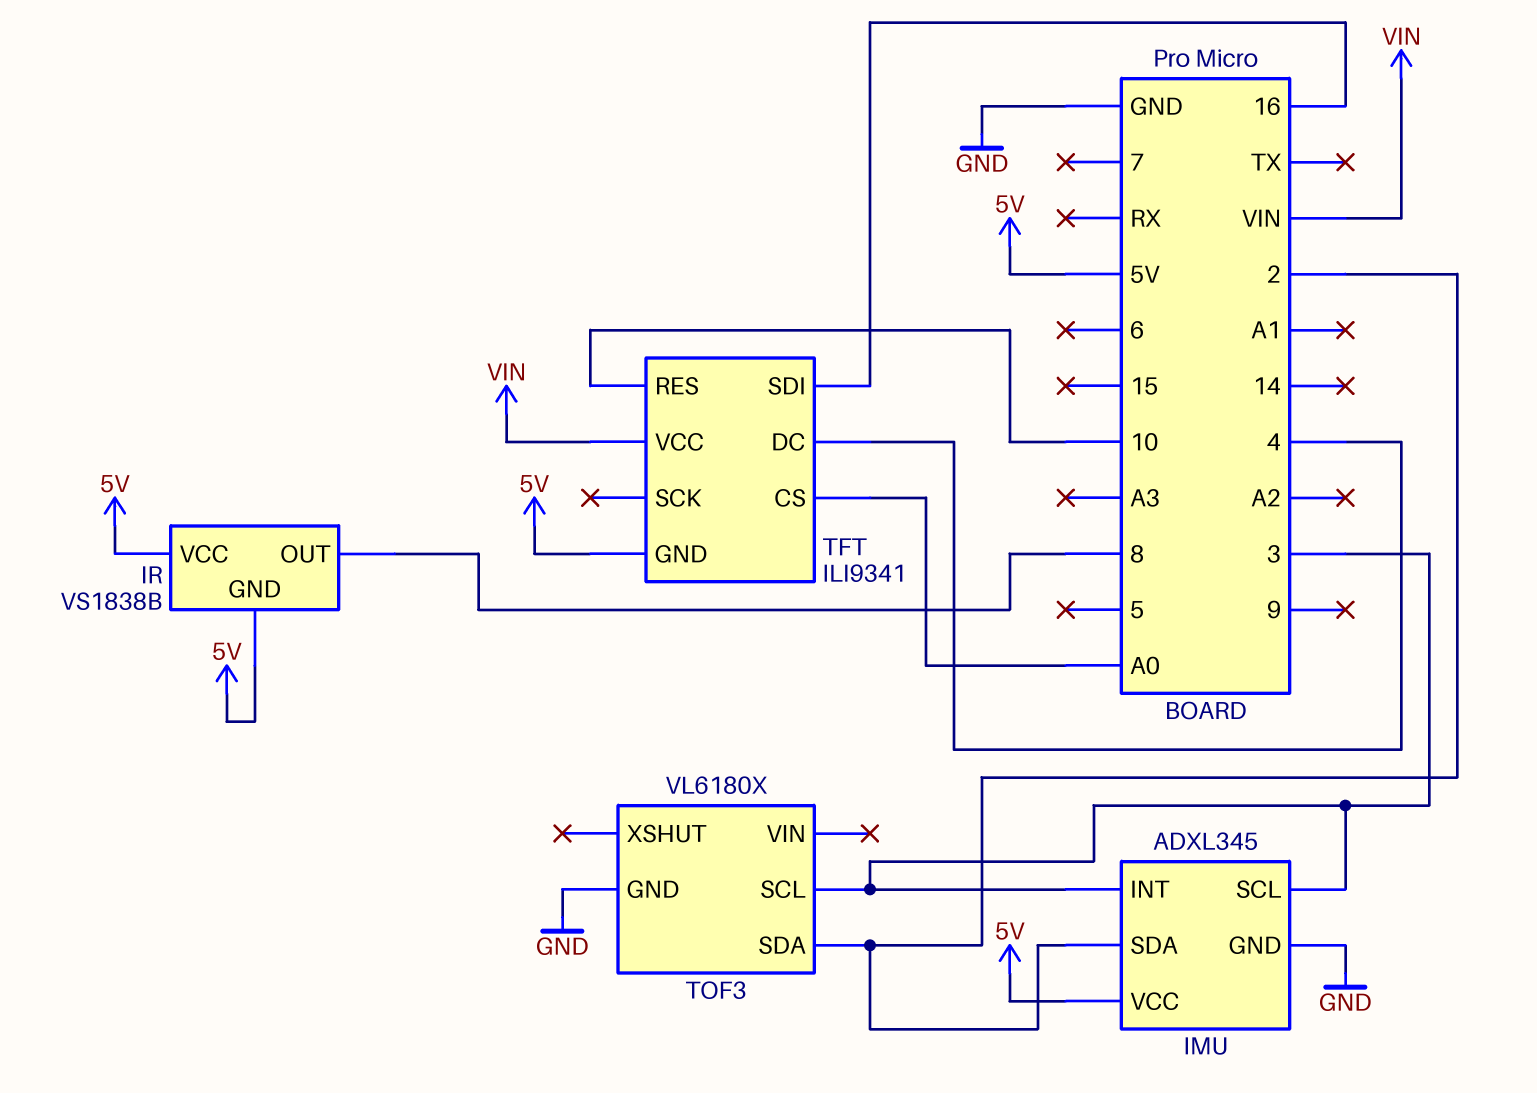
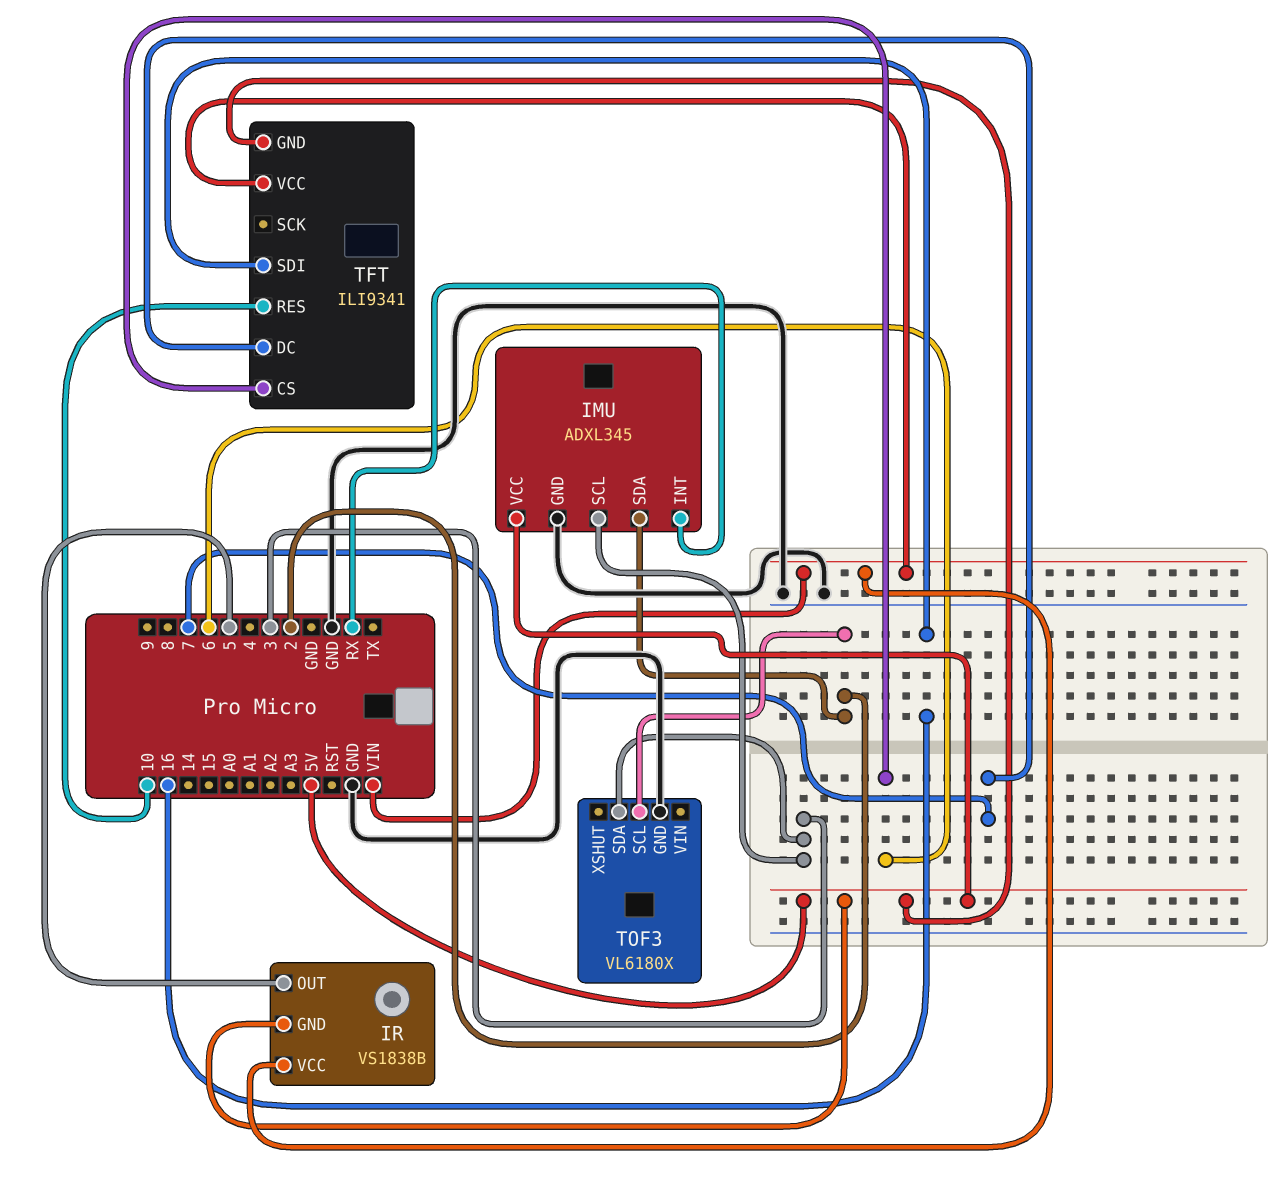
IMU pin INT: 3 -> RX
IR pin OUT: 8 -> 5
IR pin VCC: 5V -> VIN
TFT pin CS: A0 -> 6
TFT pin DC: 4 -> 7
TOF3 pin SCL: 3 -> 2
TOF3 pin SDA: 2 -> 3

